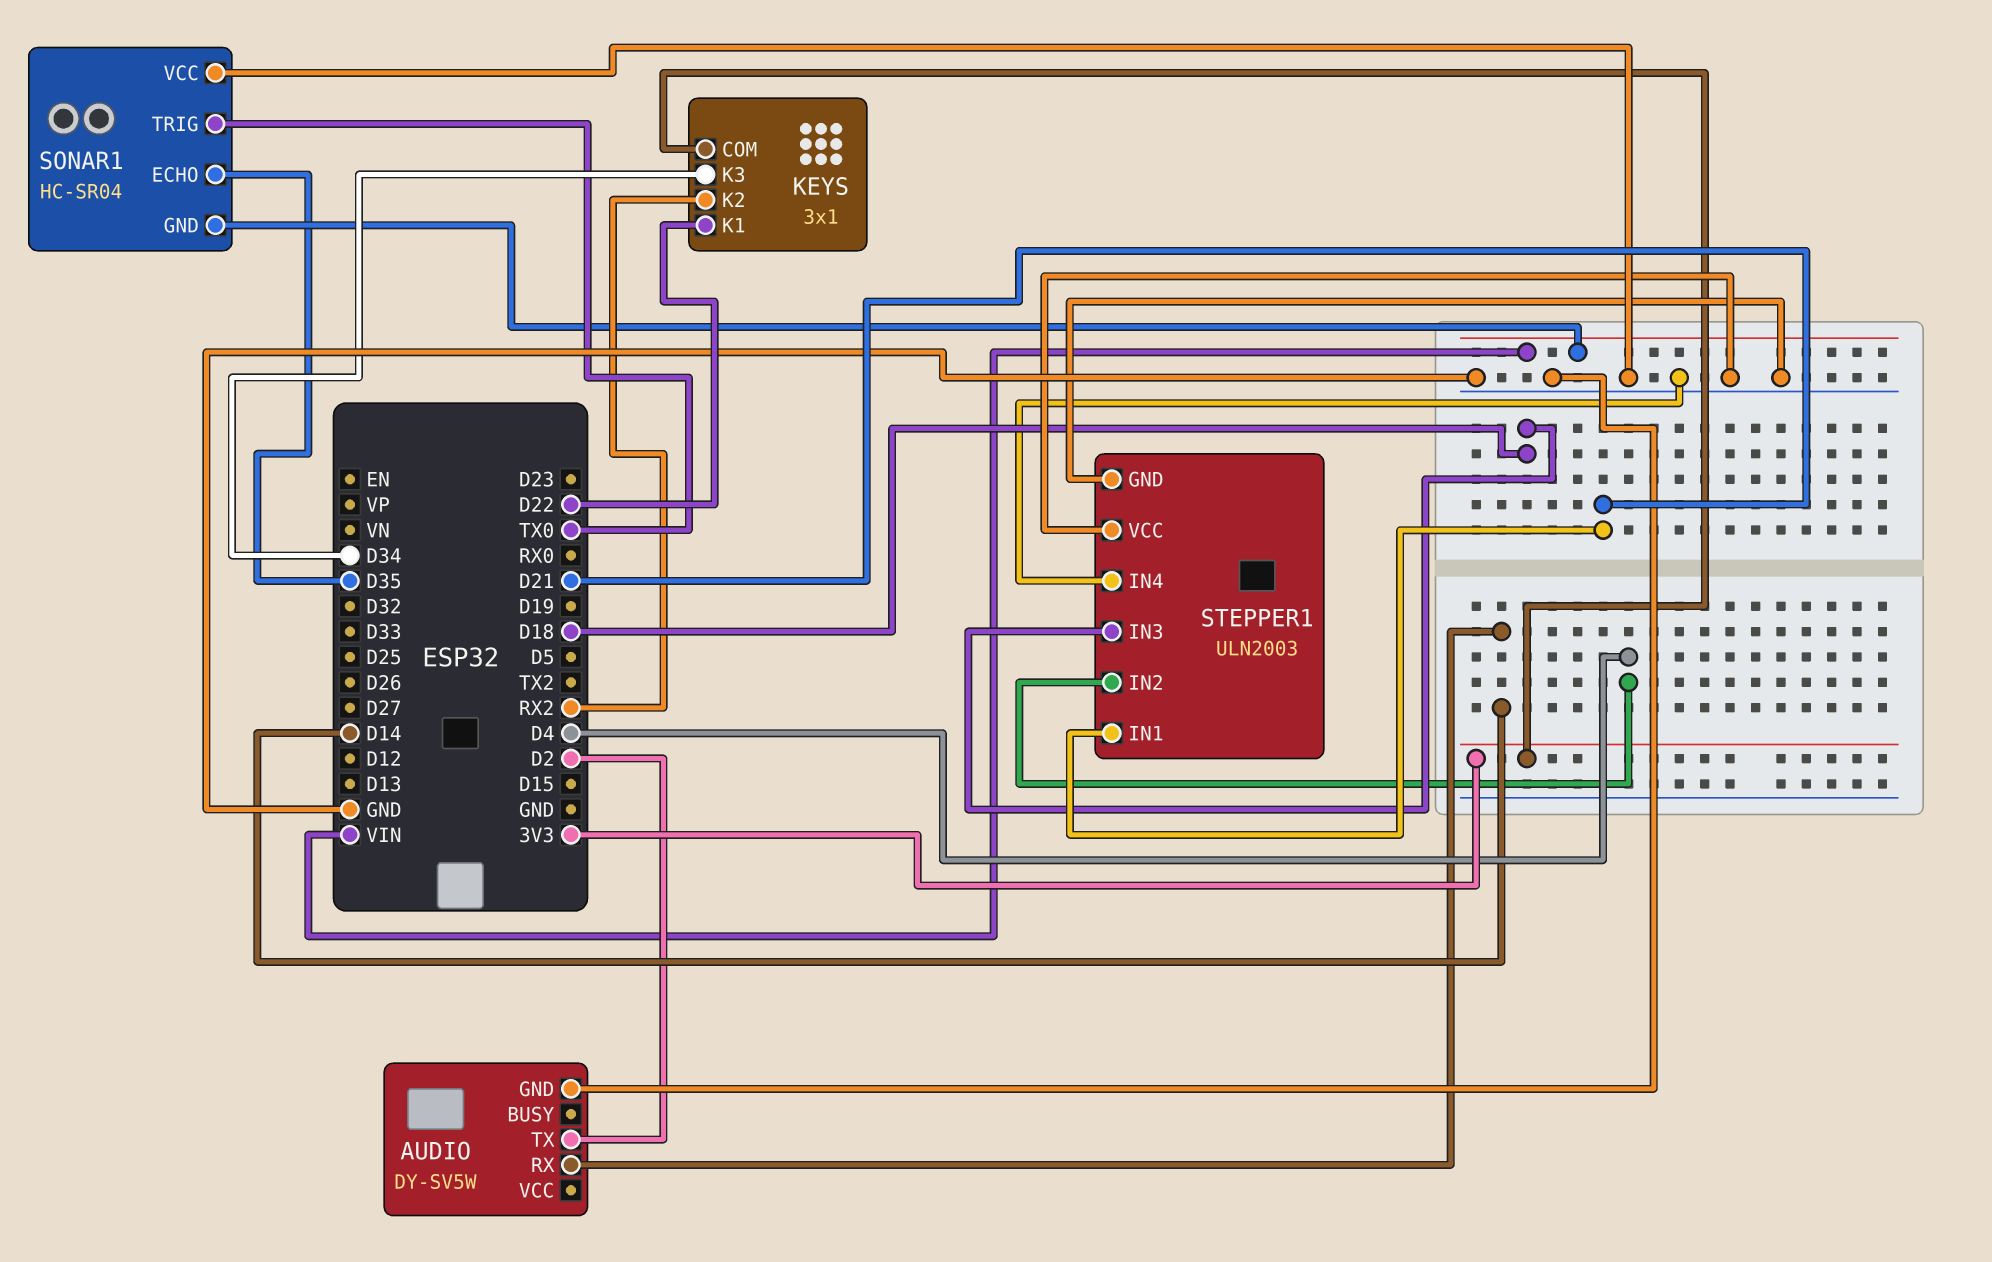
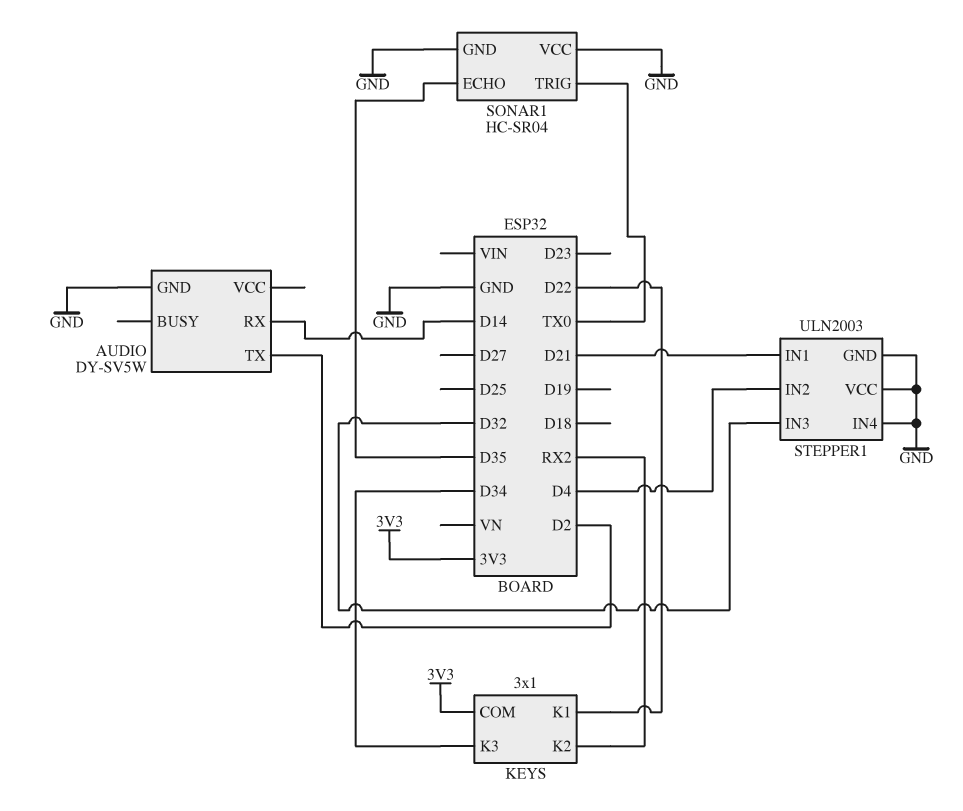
SONAR1 pin GND: VIN -> GND
STEPPER1 pin IN3: D18 -> D32

